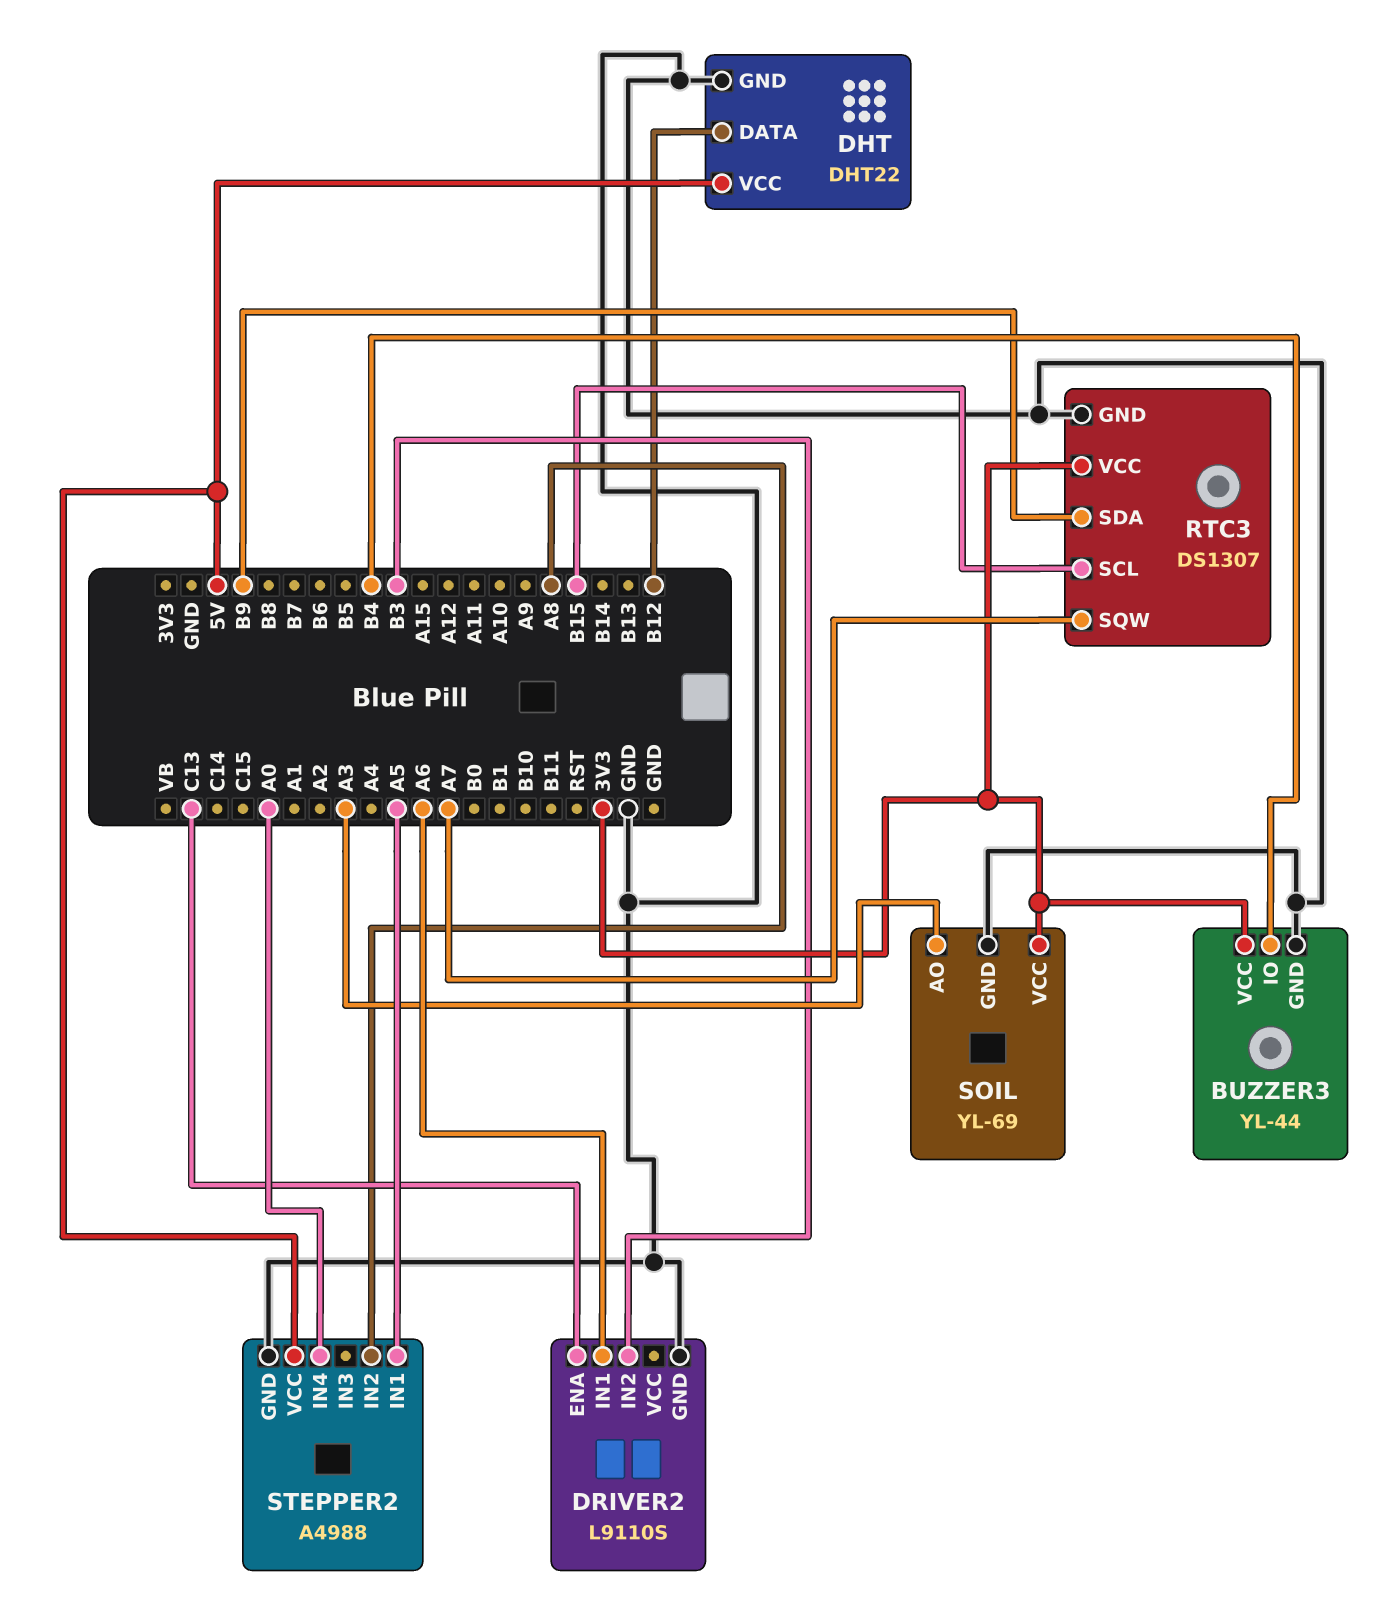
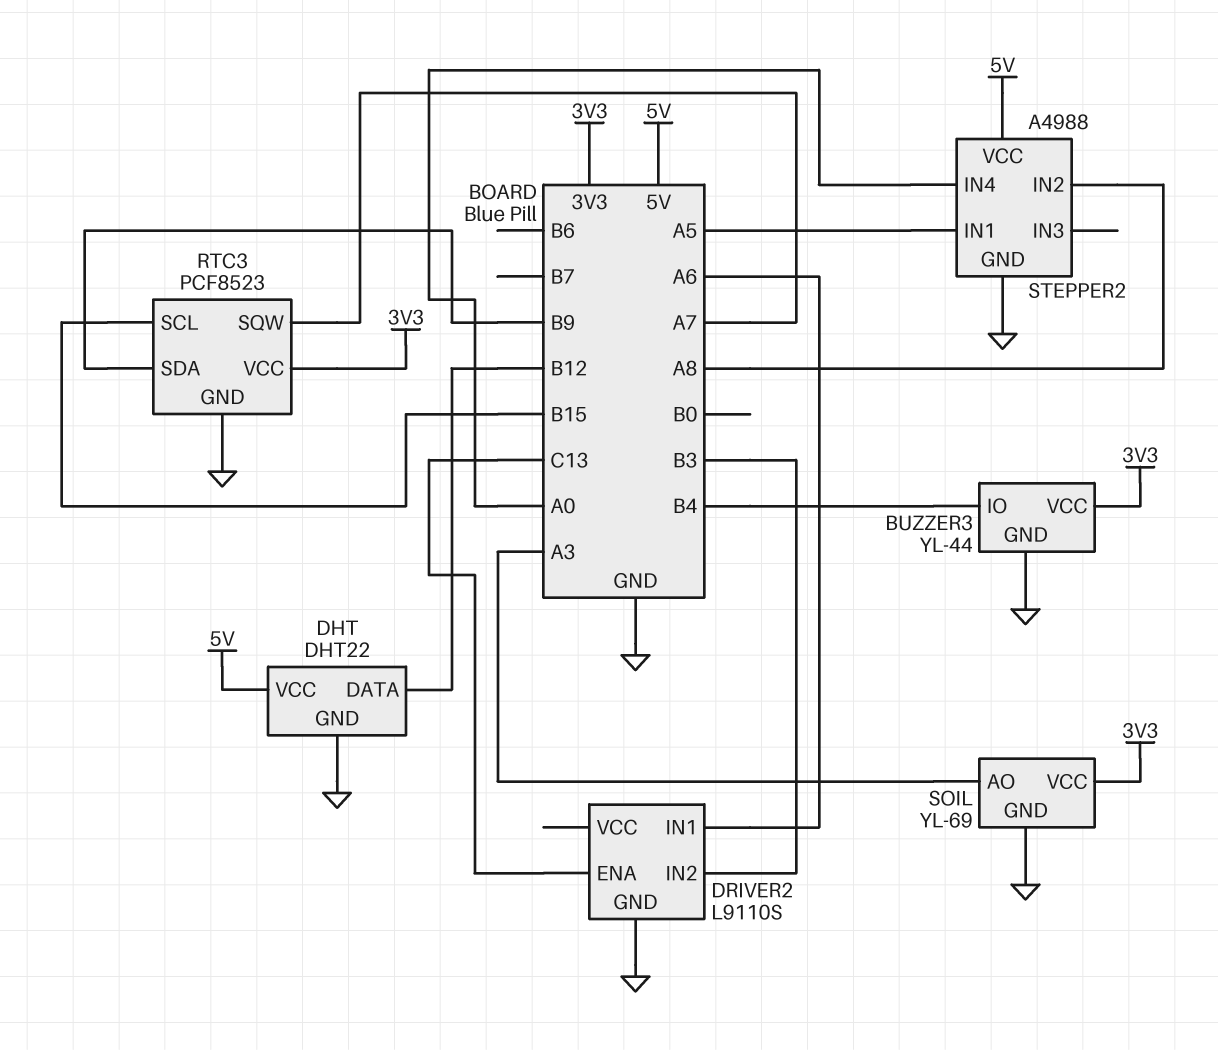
RTC3: DS1307 -> PCF8523

